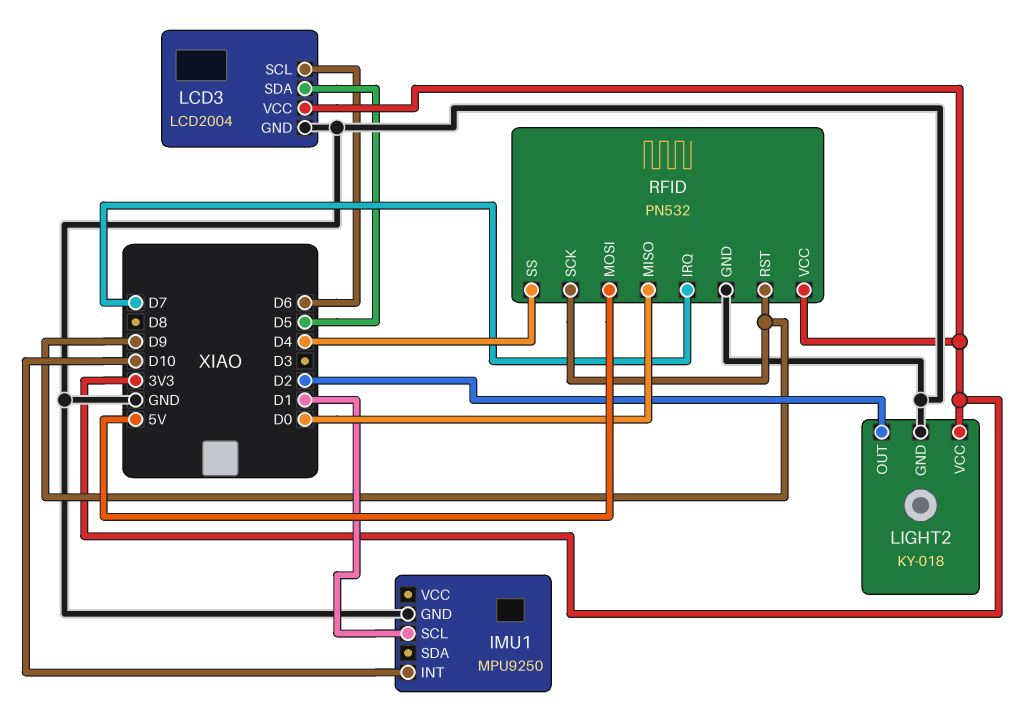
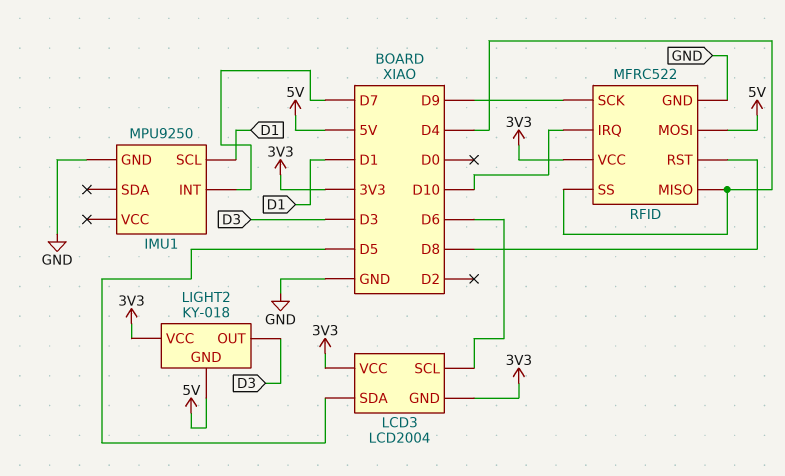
IMU1 pin INT: D10 -> D7
LCD3 pin GND: GND -> 3V3
LIGHT2 pin GND: GND -> 5V
LIGHT2 pin OUT: D2 -> D3
RFID: PN532 -> MFRC522
RFID pin IRQ: D7 -> D10
RFID pin MISO: D0 -> D4
RFID pin RST: D9 -> D8

